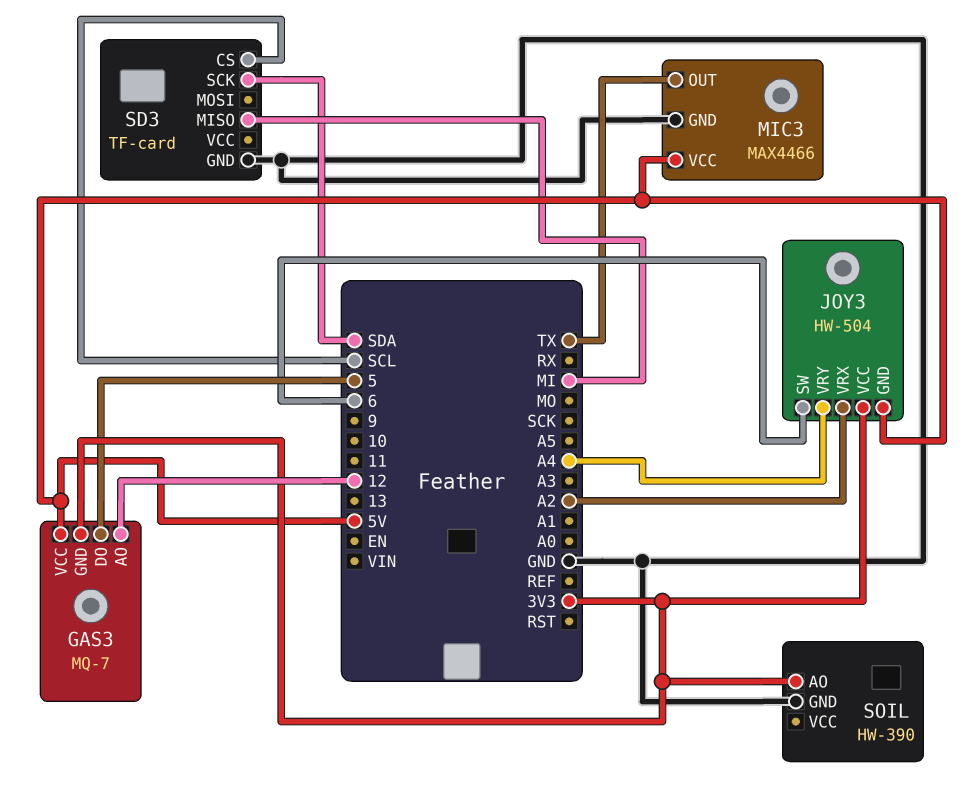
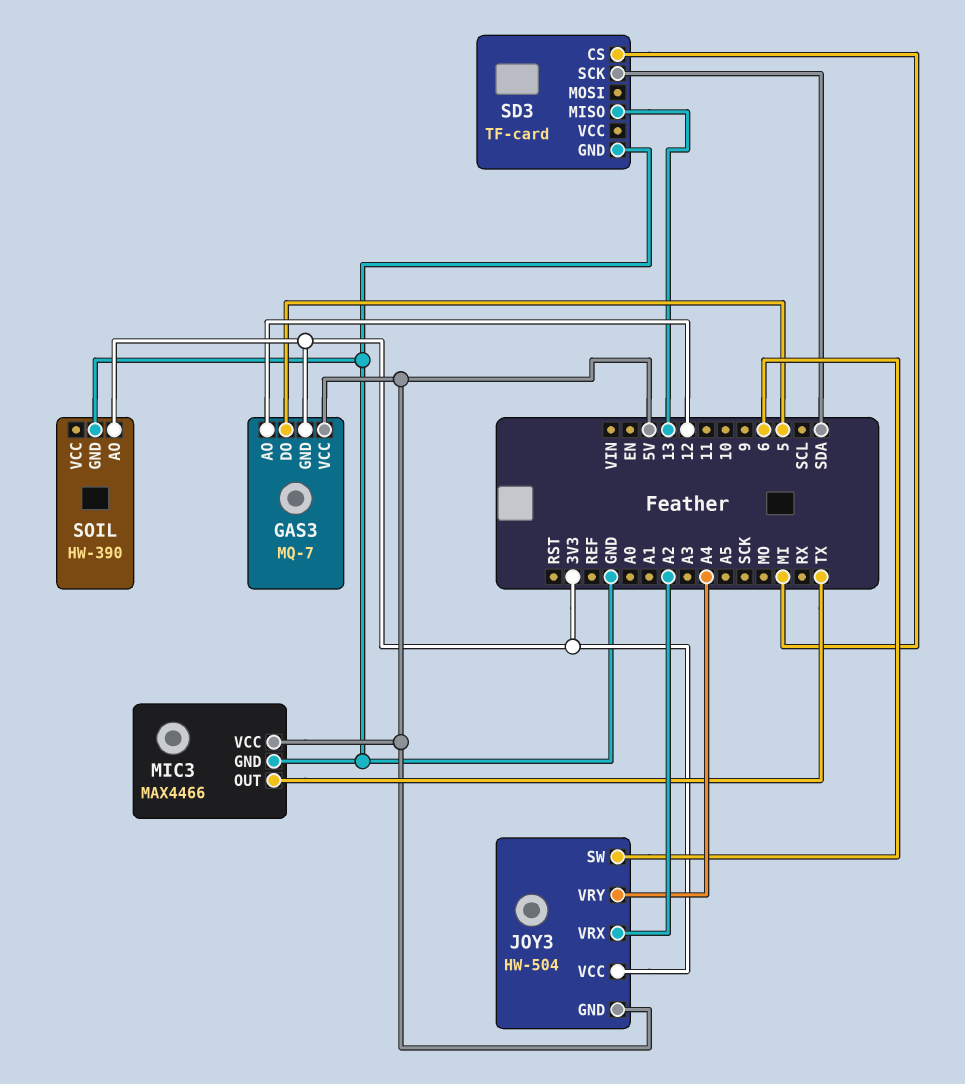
SD3 pin CS: SCL -> MI
SD3 pin MISO: MI -> 13

